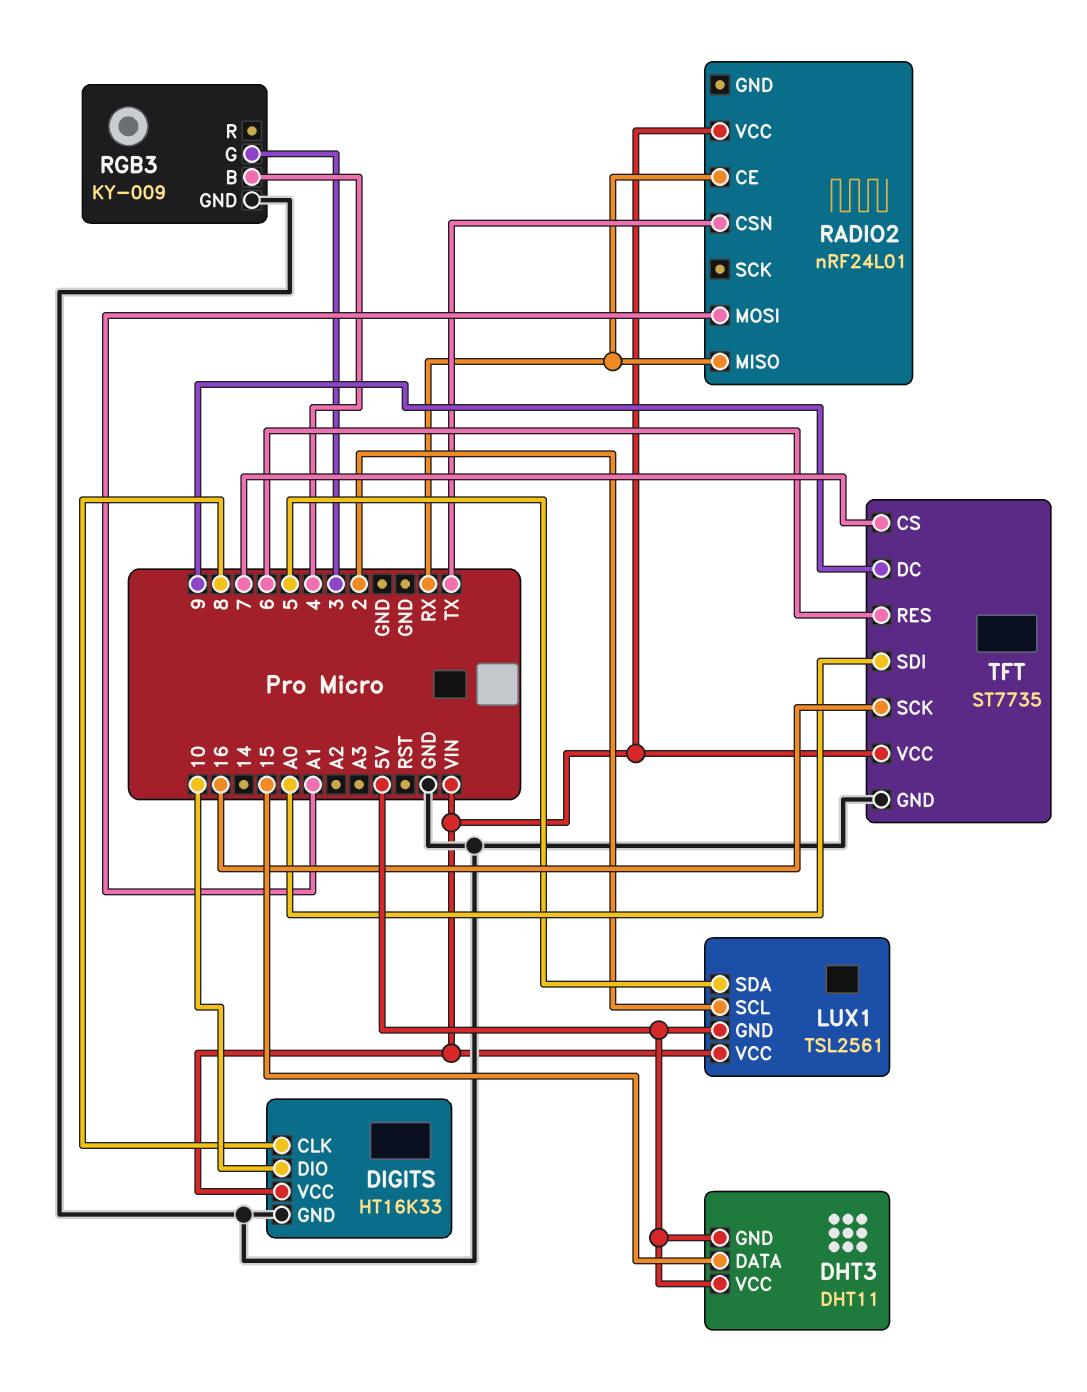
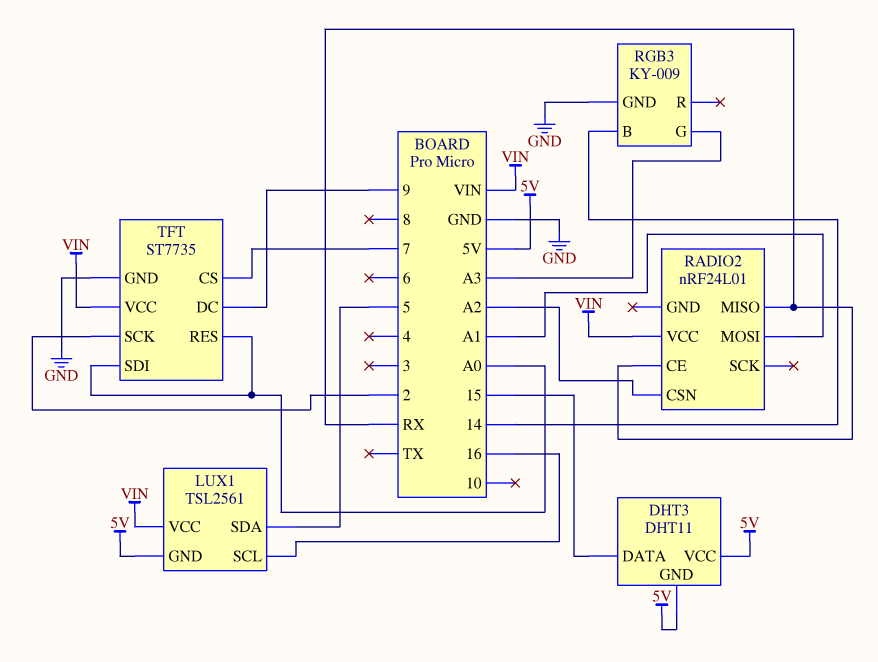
DIGITS: HT16K33 -> none
DIGITS pin CLK: 8 -> none
DIGITS pin DIO: 10 -> none
DIGITS pin GND: GND -> none
DIGITS pin VCC: VIN -> none
LUX1 pin SCL: 2 -> 16
RADIO2 pin CSN: TX -> A2
RGB3 pin B: 4 -> 14
RGB3 pin G: 3 -> A3
TFT pin RES: 6 -> A0
TFT pin SCK: 16 -> 2

